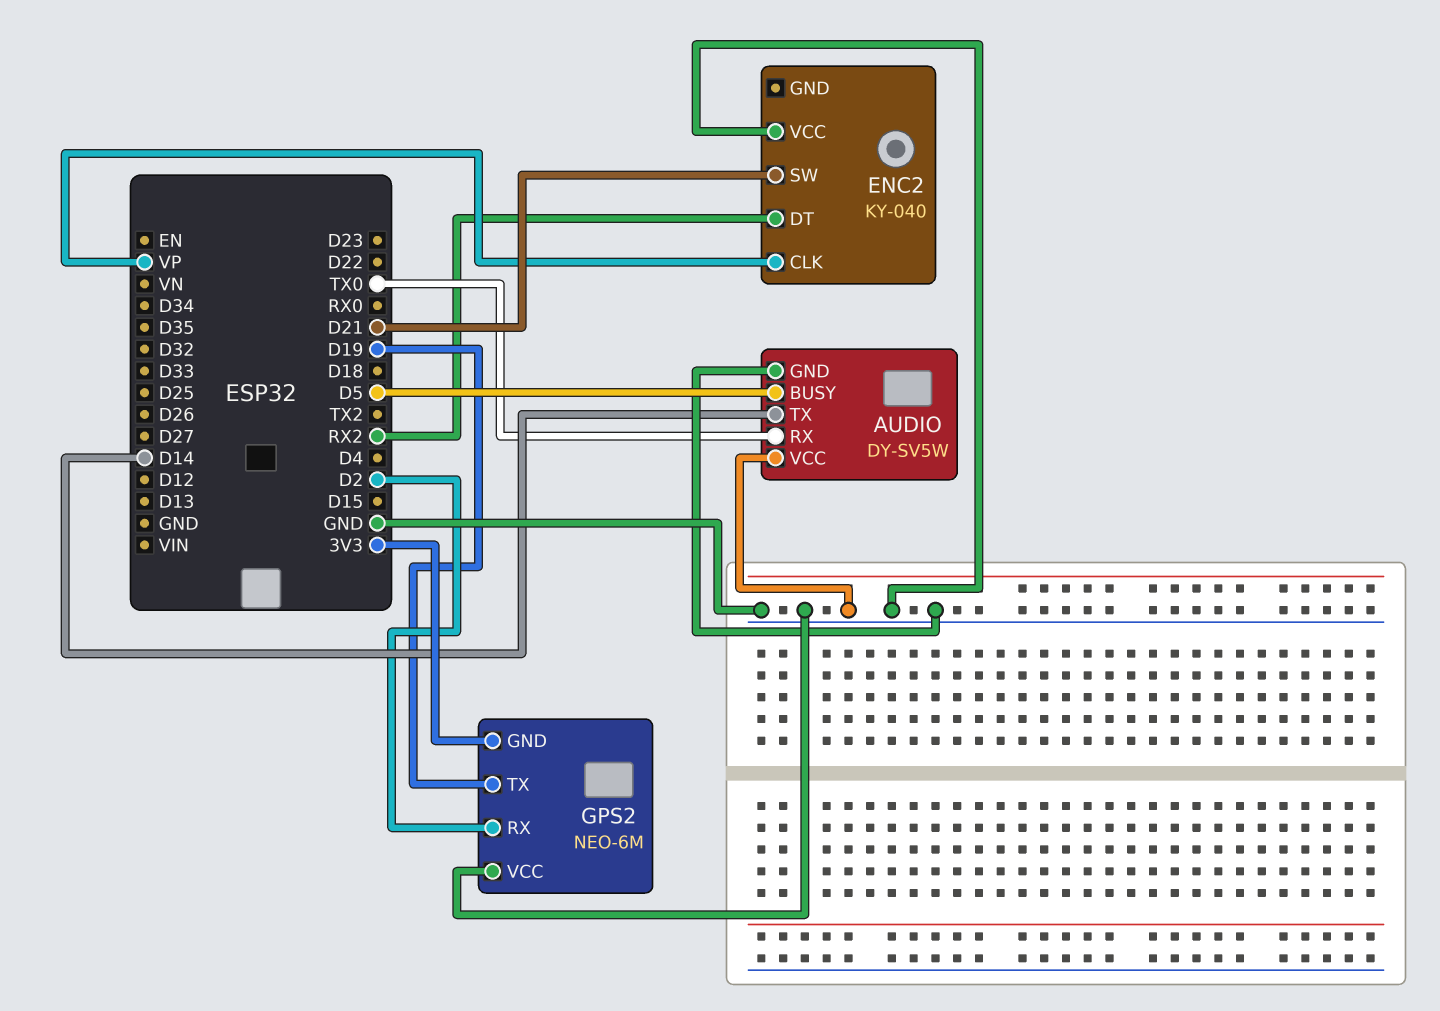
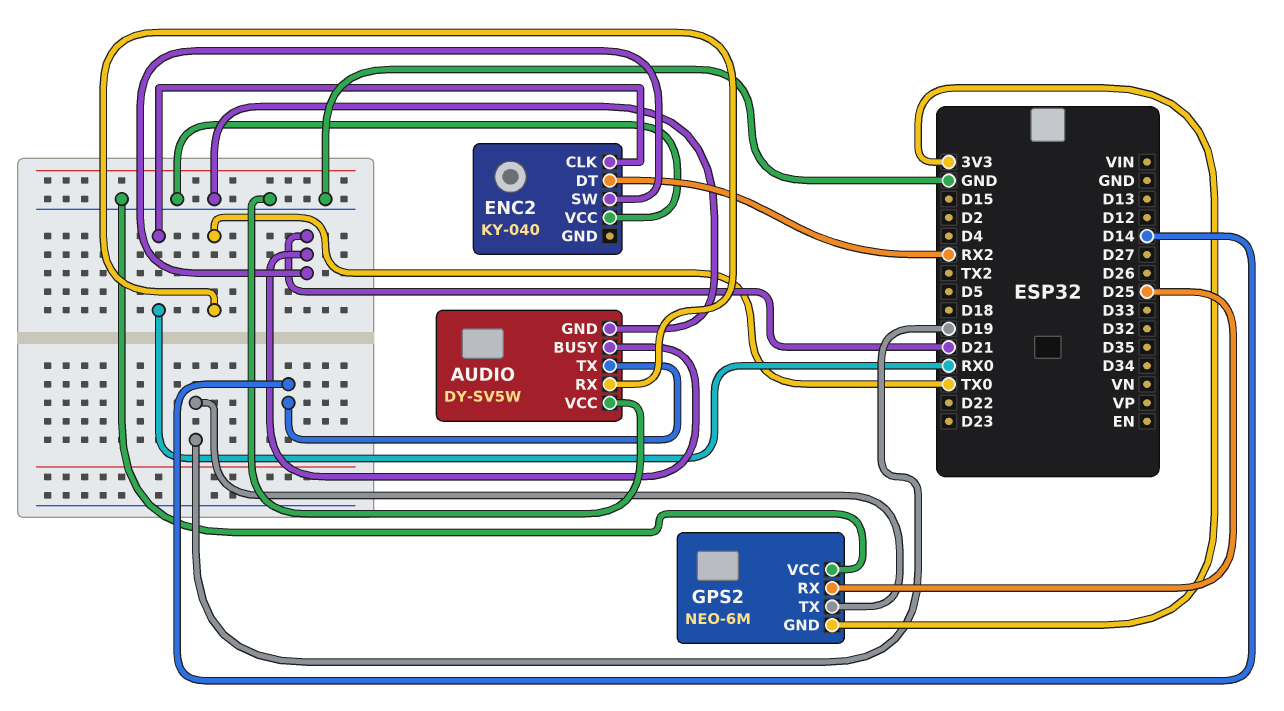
AUDIO pin BUSY: D5 -> D21
ENC2 pin CLK: VP -> RX0
GPS2 pin RX: D2 -> D25

